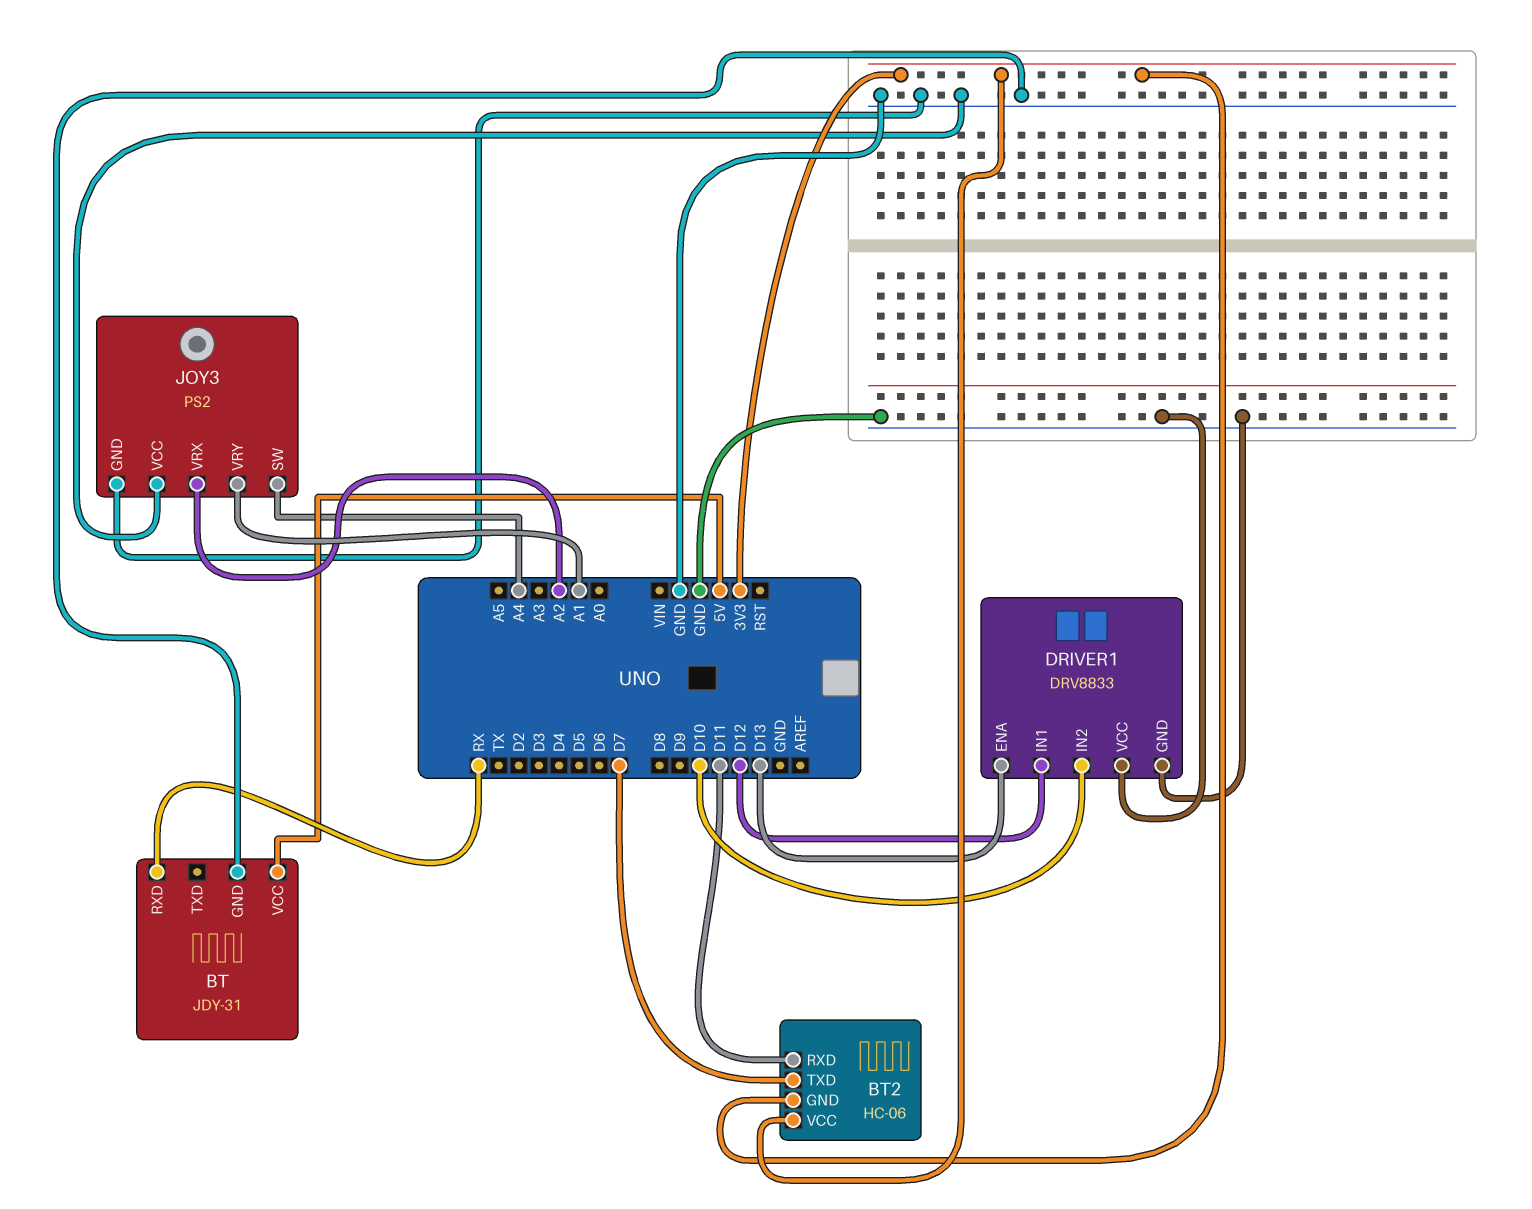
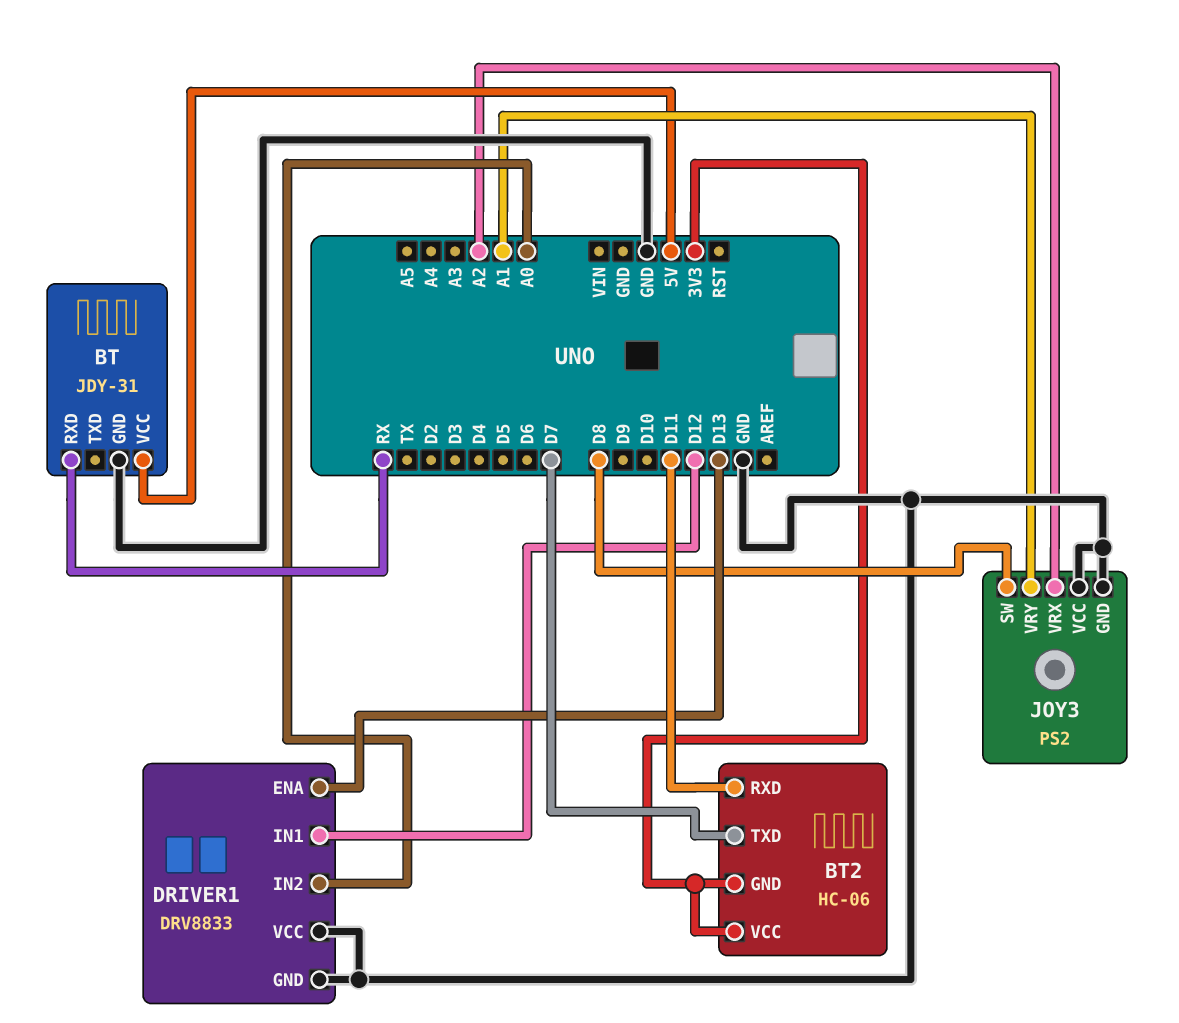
DRIVER1 pin IN2: D10 -> A0
JOY3 pin SW: A4 -> D8

